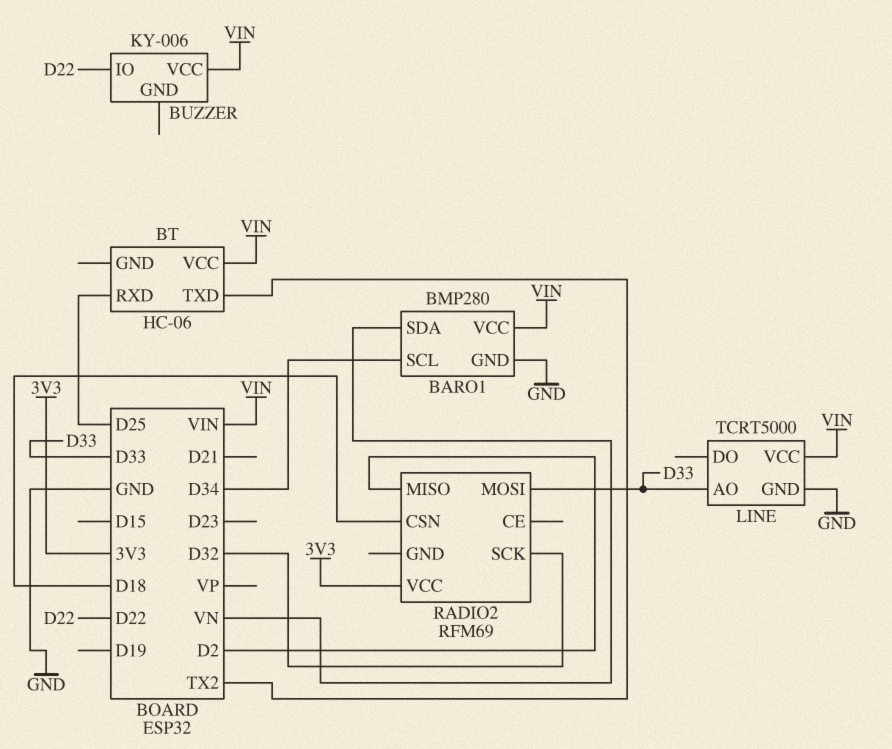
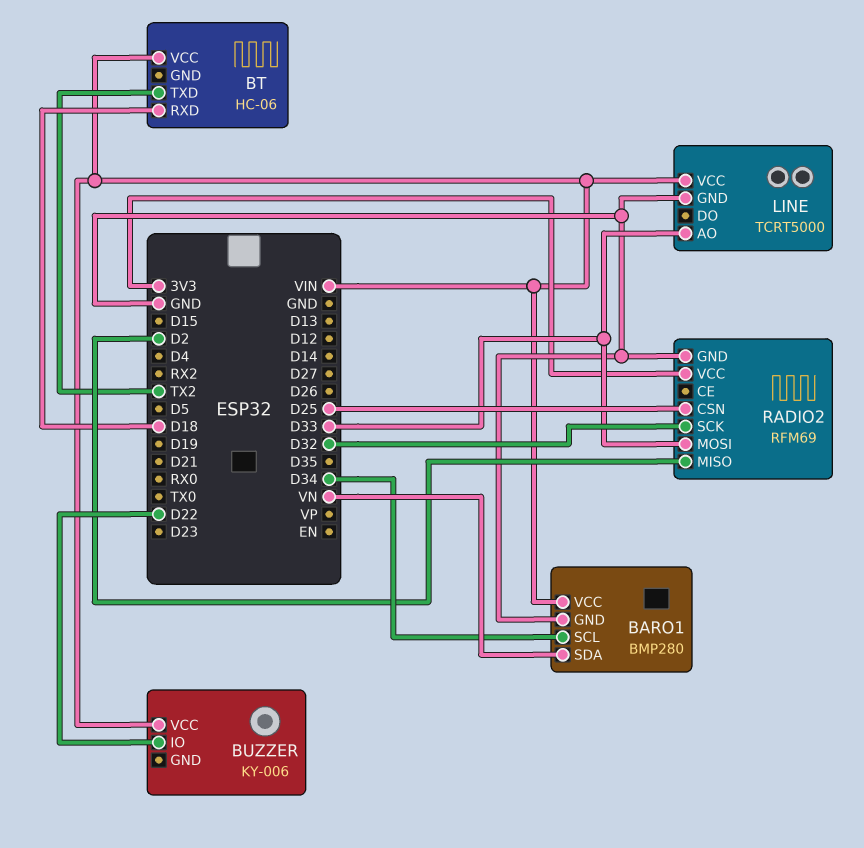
BT pin RXD: D25 -> D18
RADIO2 pin CSN: D18 -> D25
RADIO2 pin GND: none -> GND

